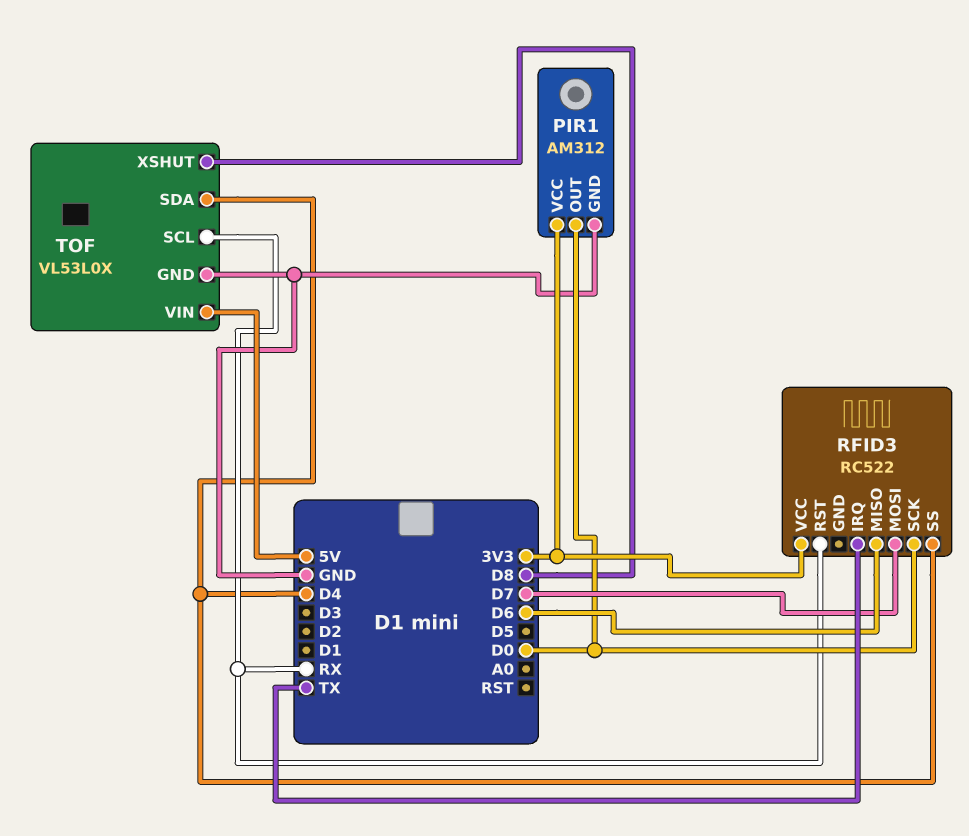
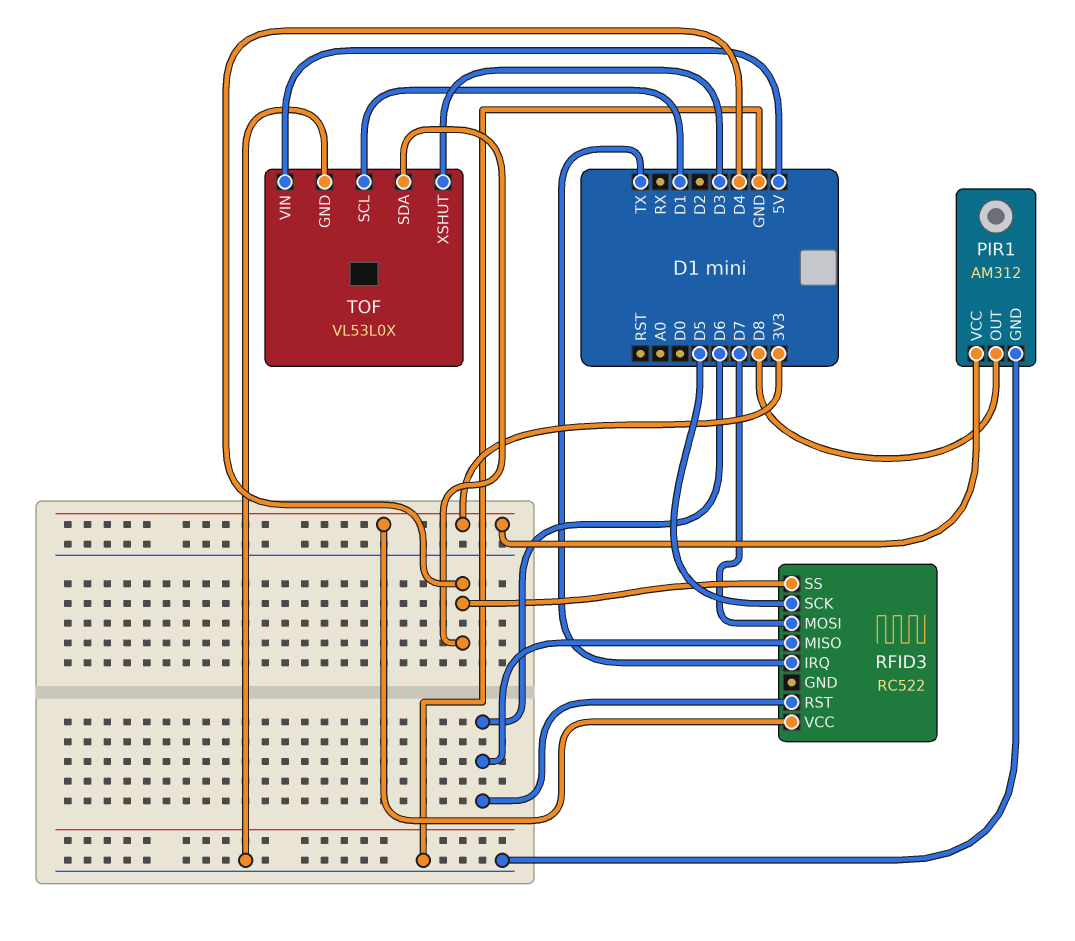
PIR1 pin OUT: D0 -> D8
RFID3 pin RST: RX -> D6
RFID3 pin SCK: D0 -> D5
TOF pin SCL: RX -> D1
TOF pin XSHUT: D8 -> D3

